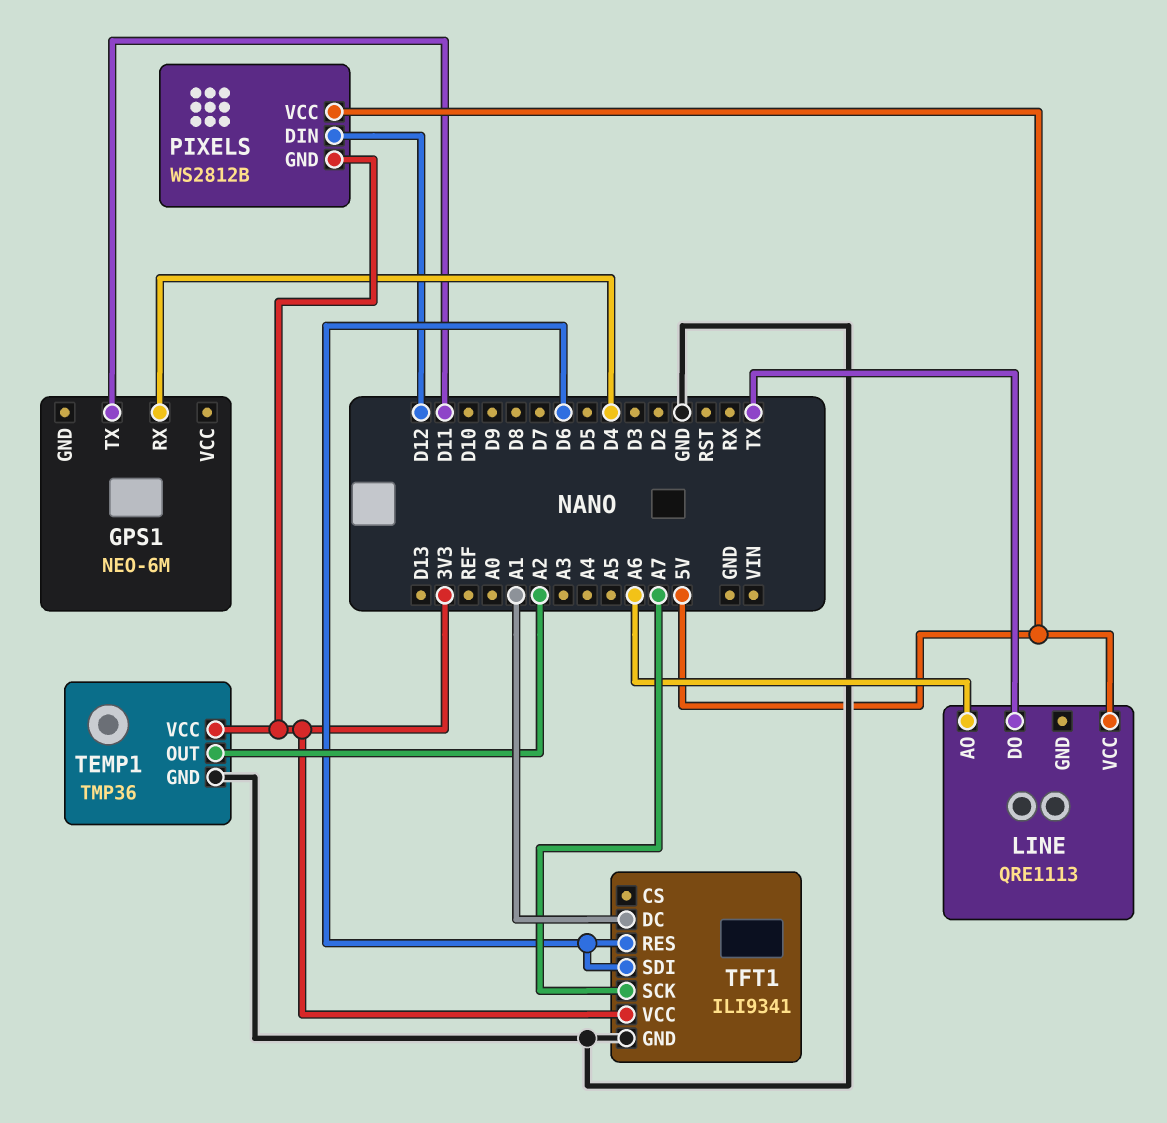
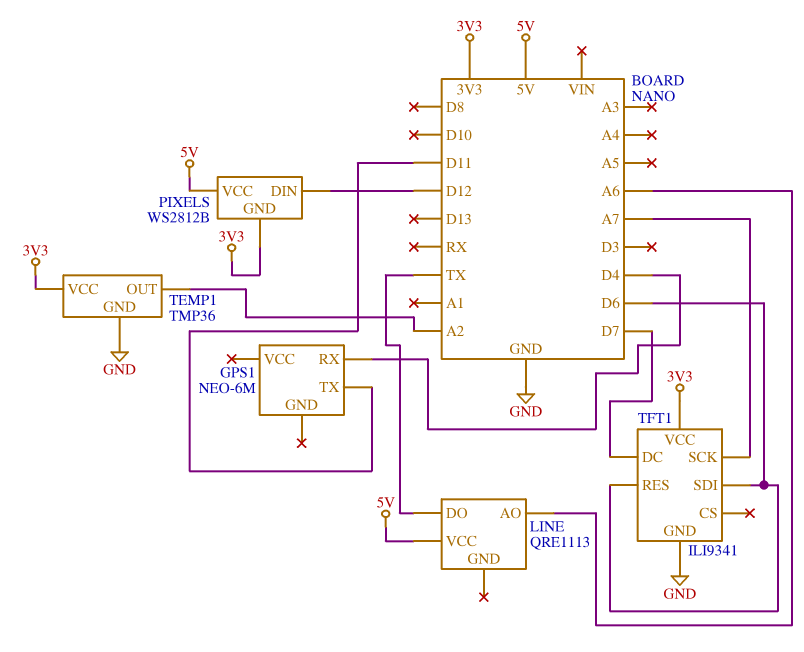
TFT1 pin DC: A1 -> D7

